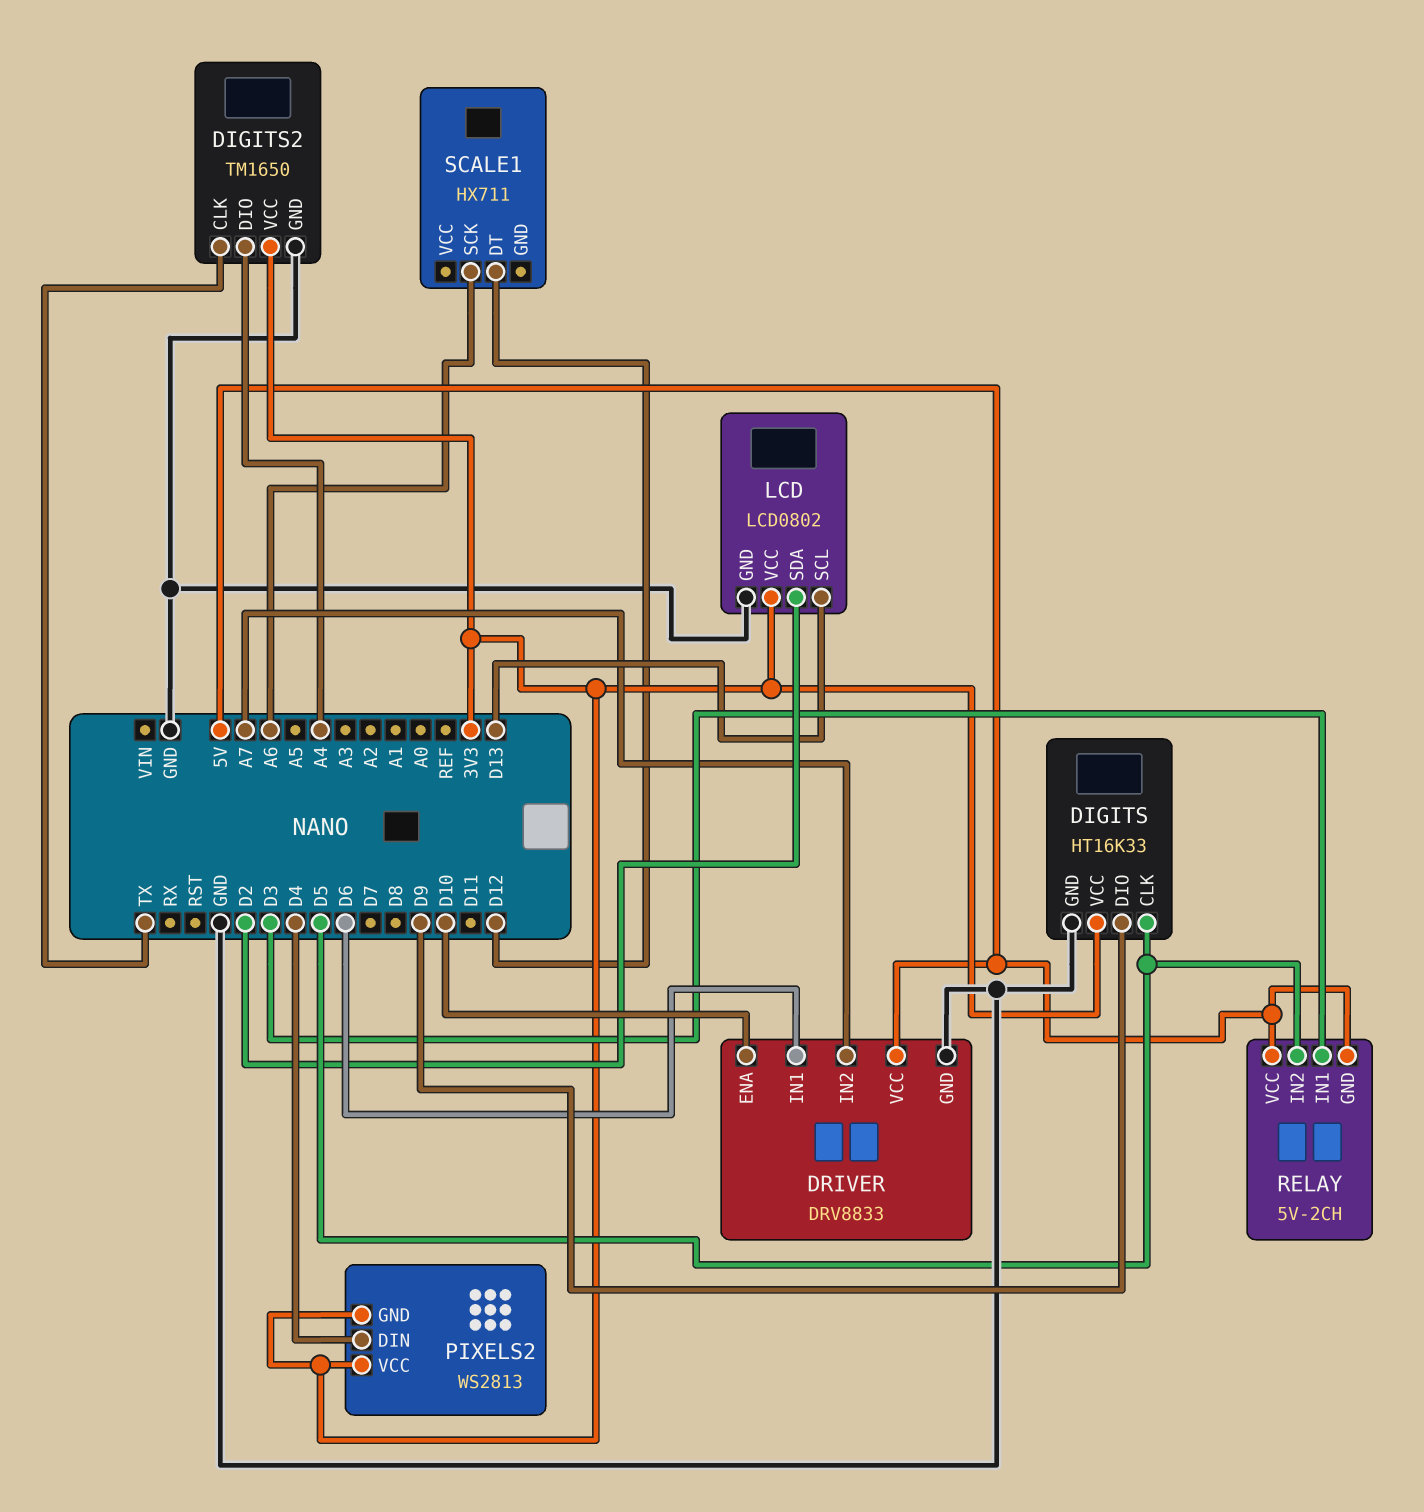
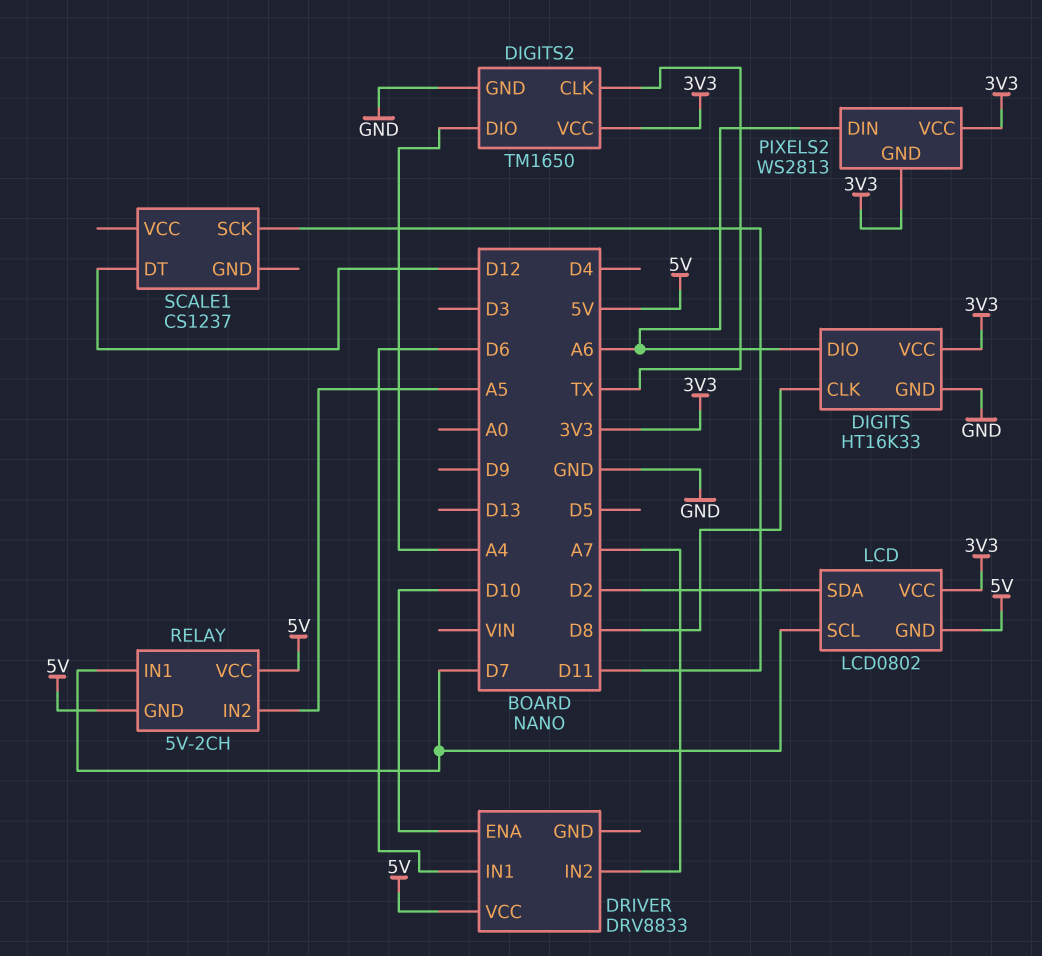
DIGITS pin CLK: D5 -> D8
DIGITS pin DIO: D9 -> A6
DRIVER pin GND: GND -> none
LCD pin GND: GND -> 5V
LCD pin SCL: D13 -> D7
PIXELS2 pin DIN: D4 -> A6
RELAY pin IN1: D3 -> D7
RELAY pin IN2: D5 -> A5
SCALE1: HX711 -> CS1237
SCALE1 pin SCK: A6 -> D11

